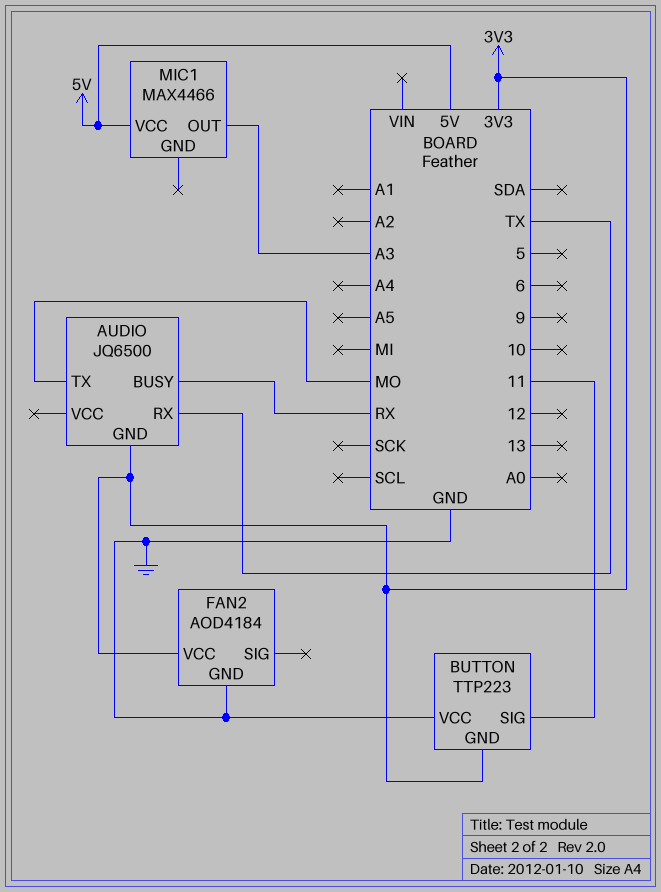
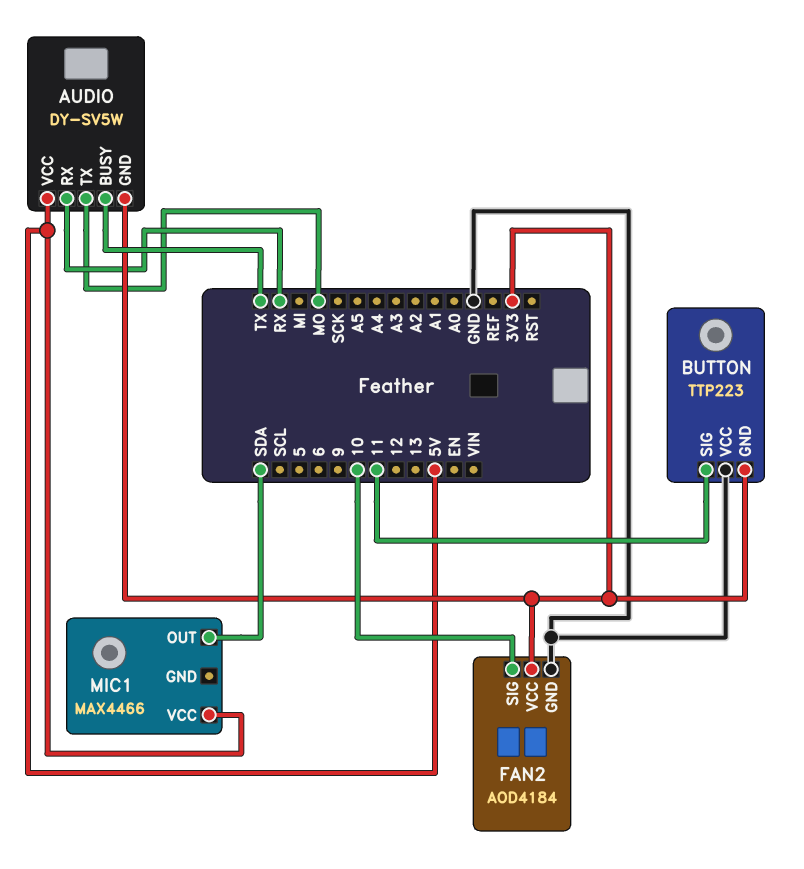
AUDIO: JQ6500 -> DY-SV5W
AUDIO pin BUSY: RX -> TX
AUDIO pin RX: TX -> RX
AUDIO pin VCC: none -> 5V
FAN2 pin SIG: none -> 10
MIC1 pin OUT: A3 -> SDA

